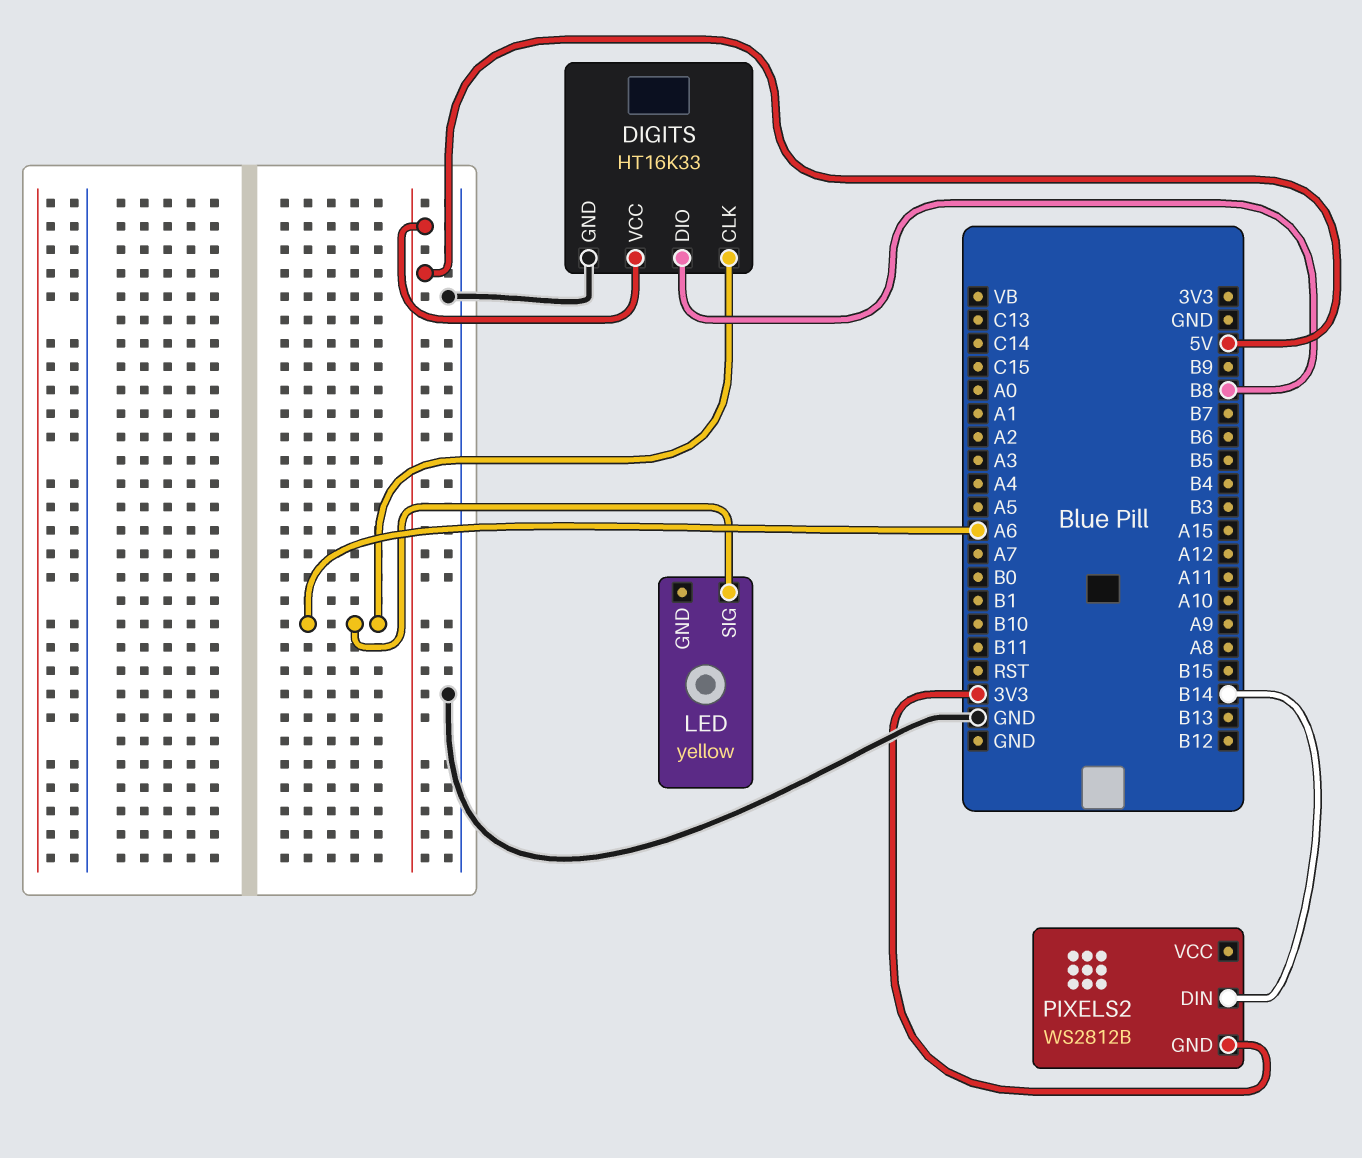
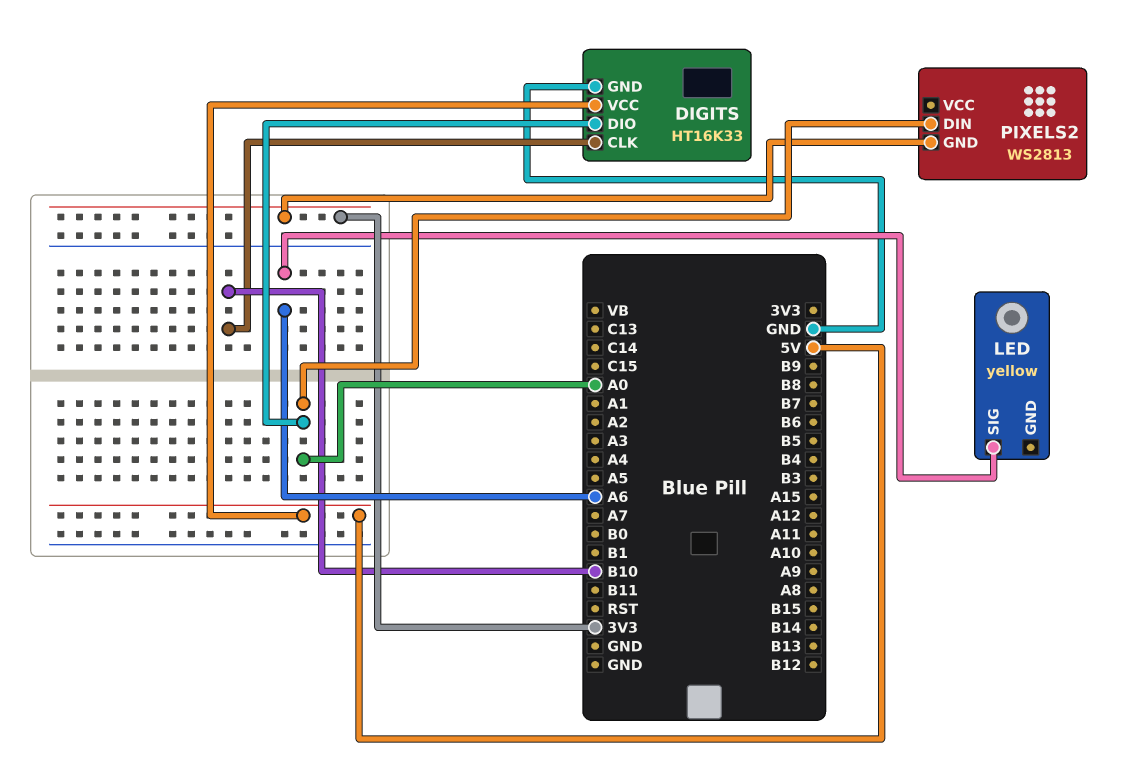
DIGITS pin CLK: A6 -> B10
DIGITS pin DIO: B8 -> A0
PIXELS2: WS2812B -> WS2813
PIXELS2 pin DIN: B14 -> A0

